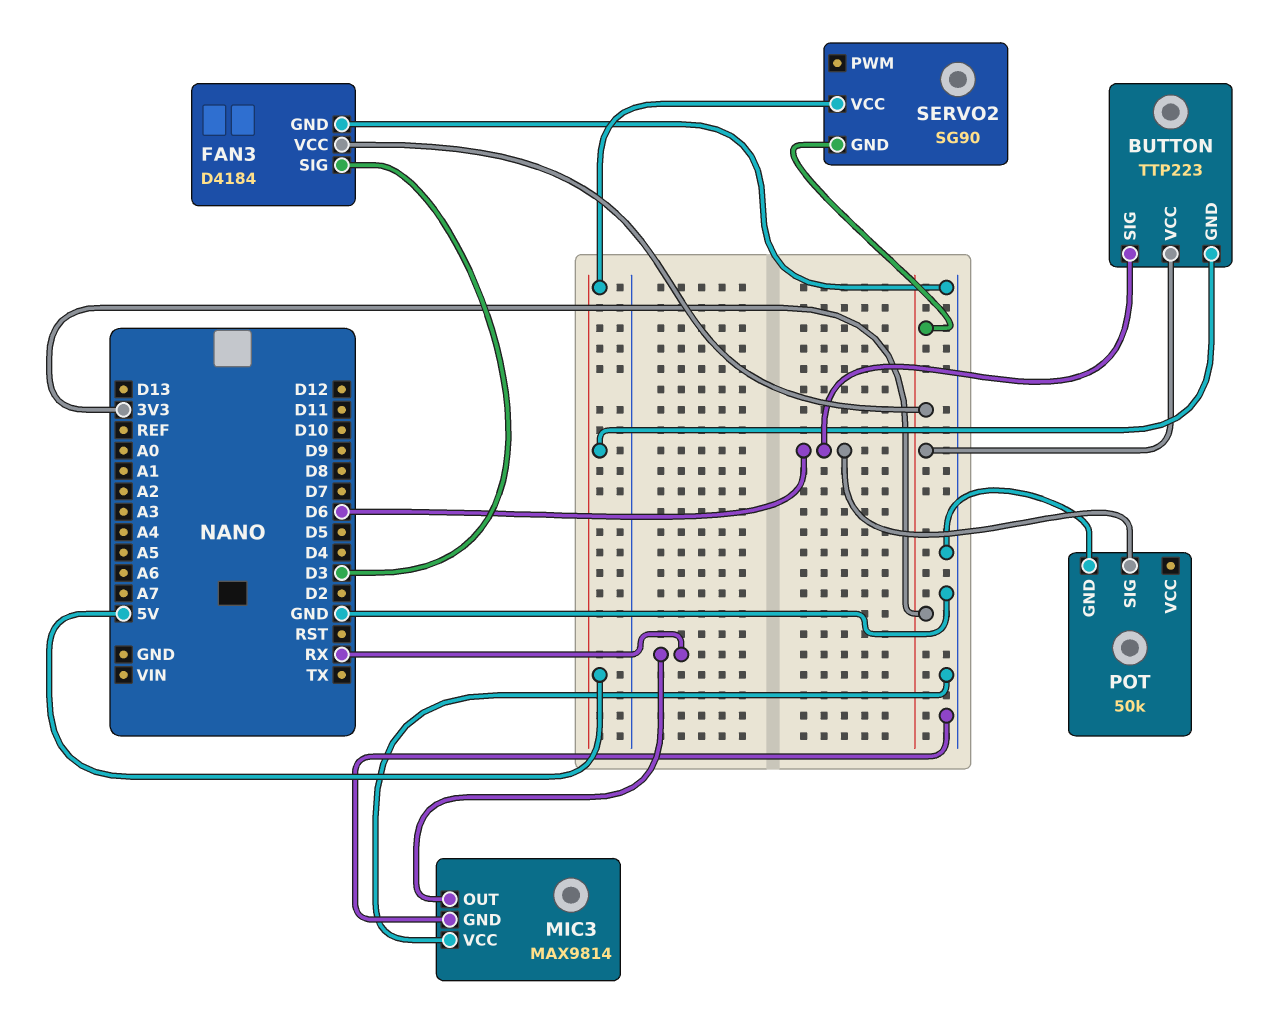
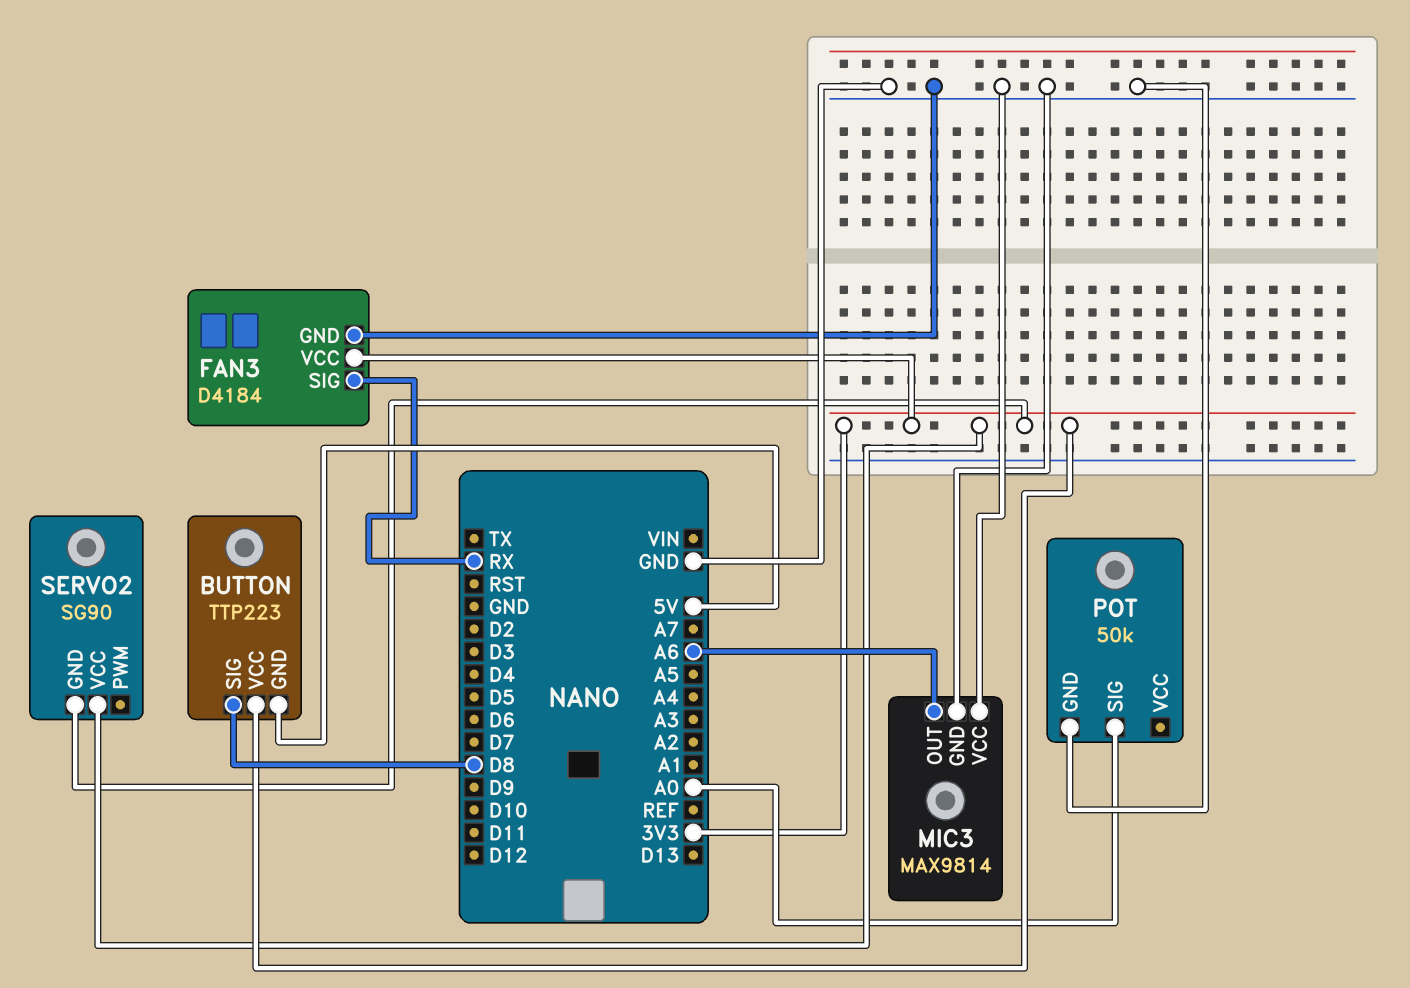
BUTTON pin SIG: D6 -> D8
FAN3 pin SIG: D3 -> RX
MIC3 pin OUT: RX -> A6
POT pin SIG: D6 -> A0
SERVO2 pin VCC: 5V -> 3V3

